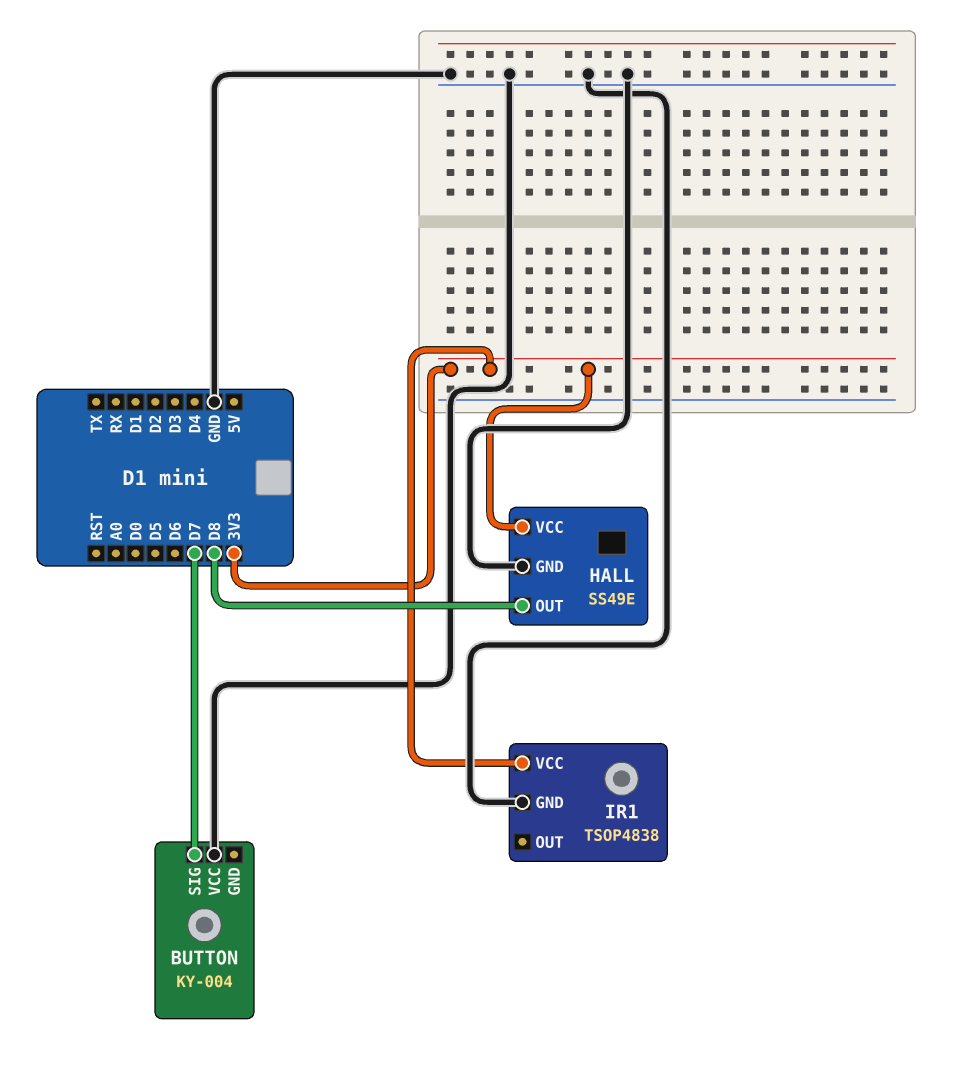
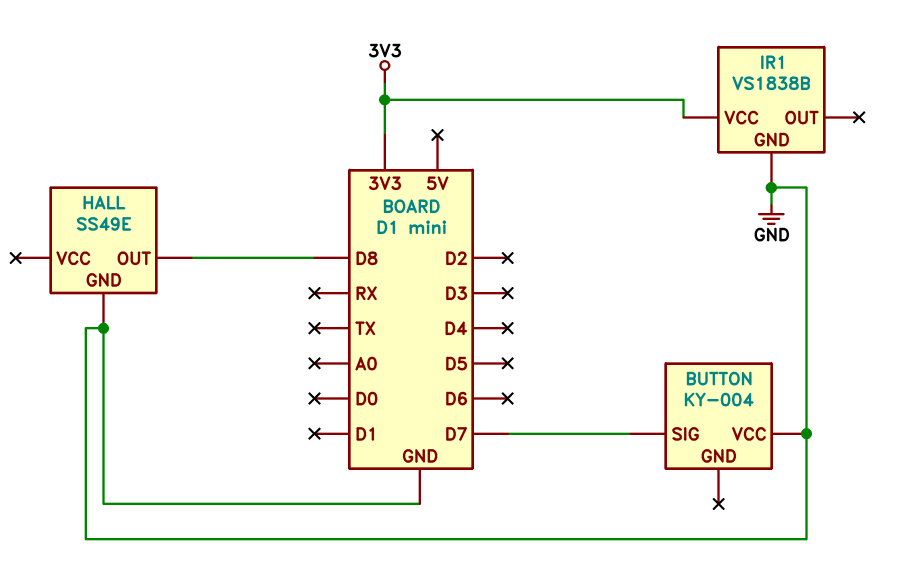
HALL pin VCC: 3V3 -> none
IR1: TSOP4838 -> VS1838B

